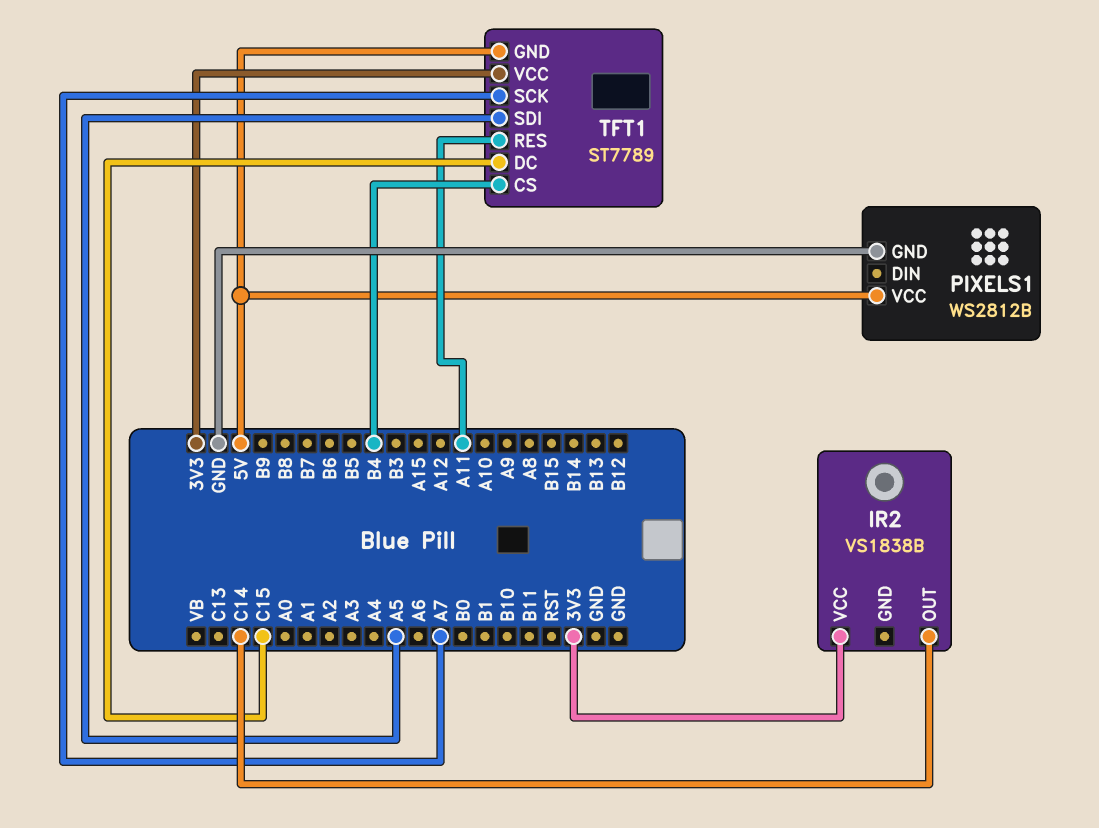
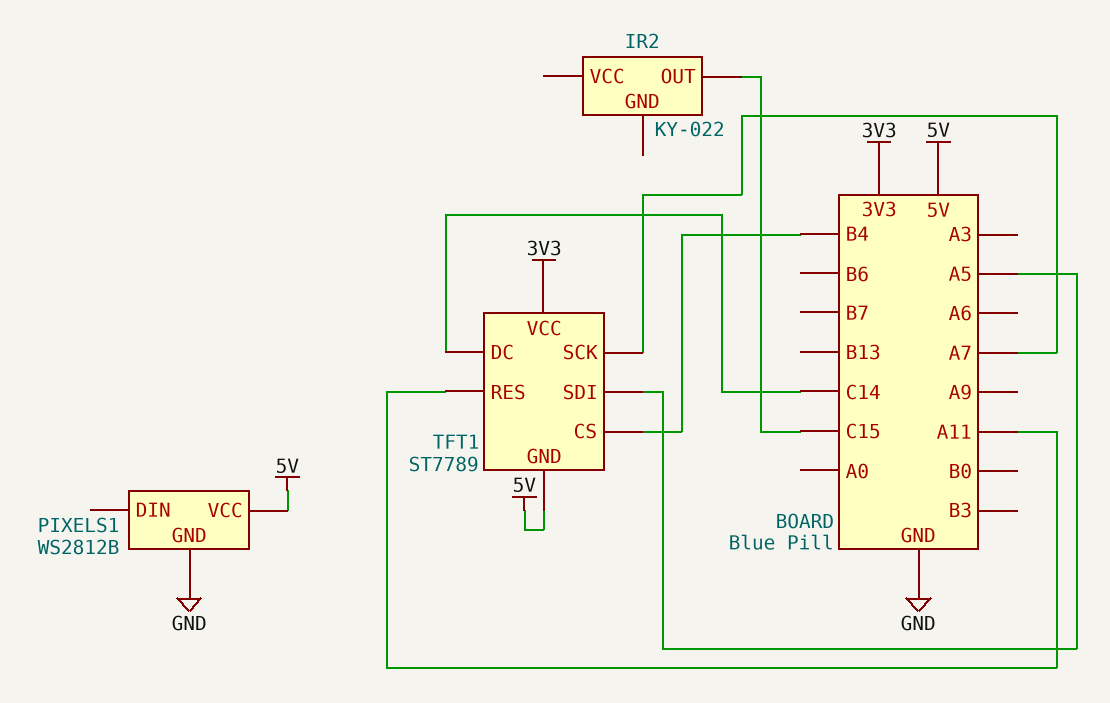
IR2: VS1838B -> KY-022
IR2 pin OUT: C14 -> C15
IR2 pin VCC: 3V3 -> none
TFT1 pin DC: C15 -> C14

